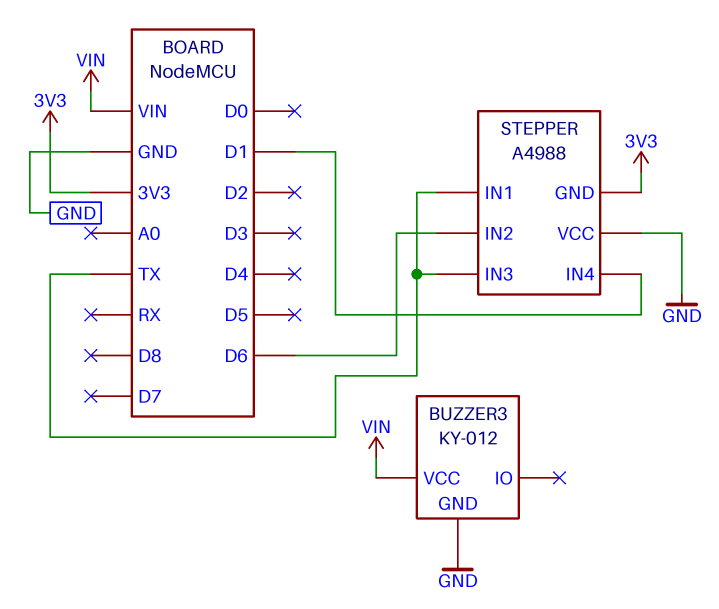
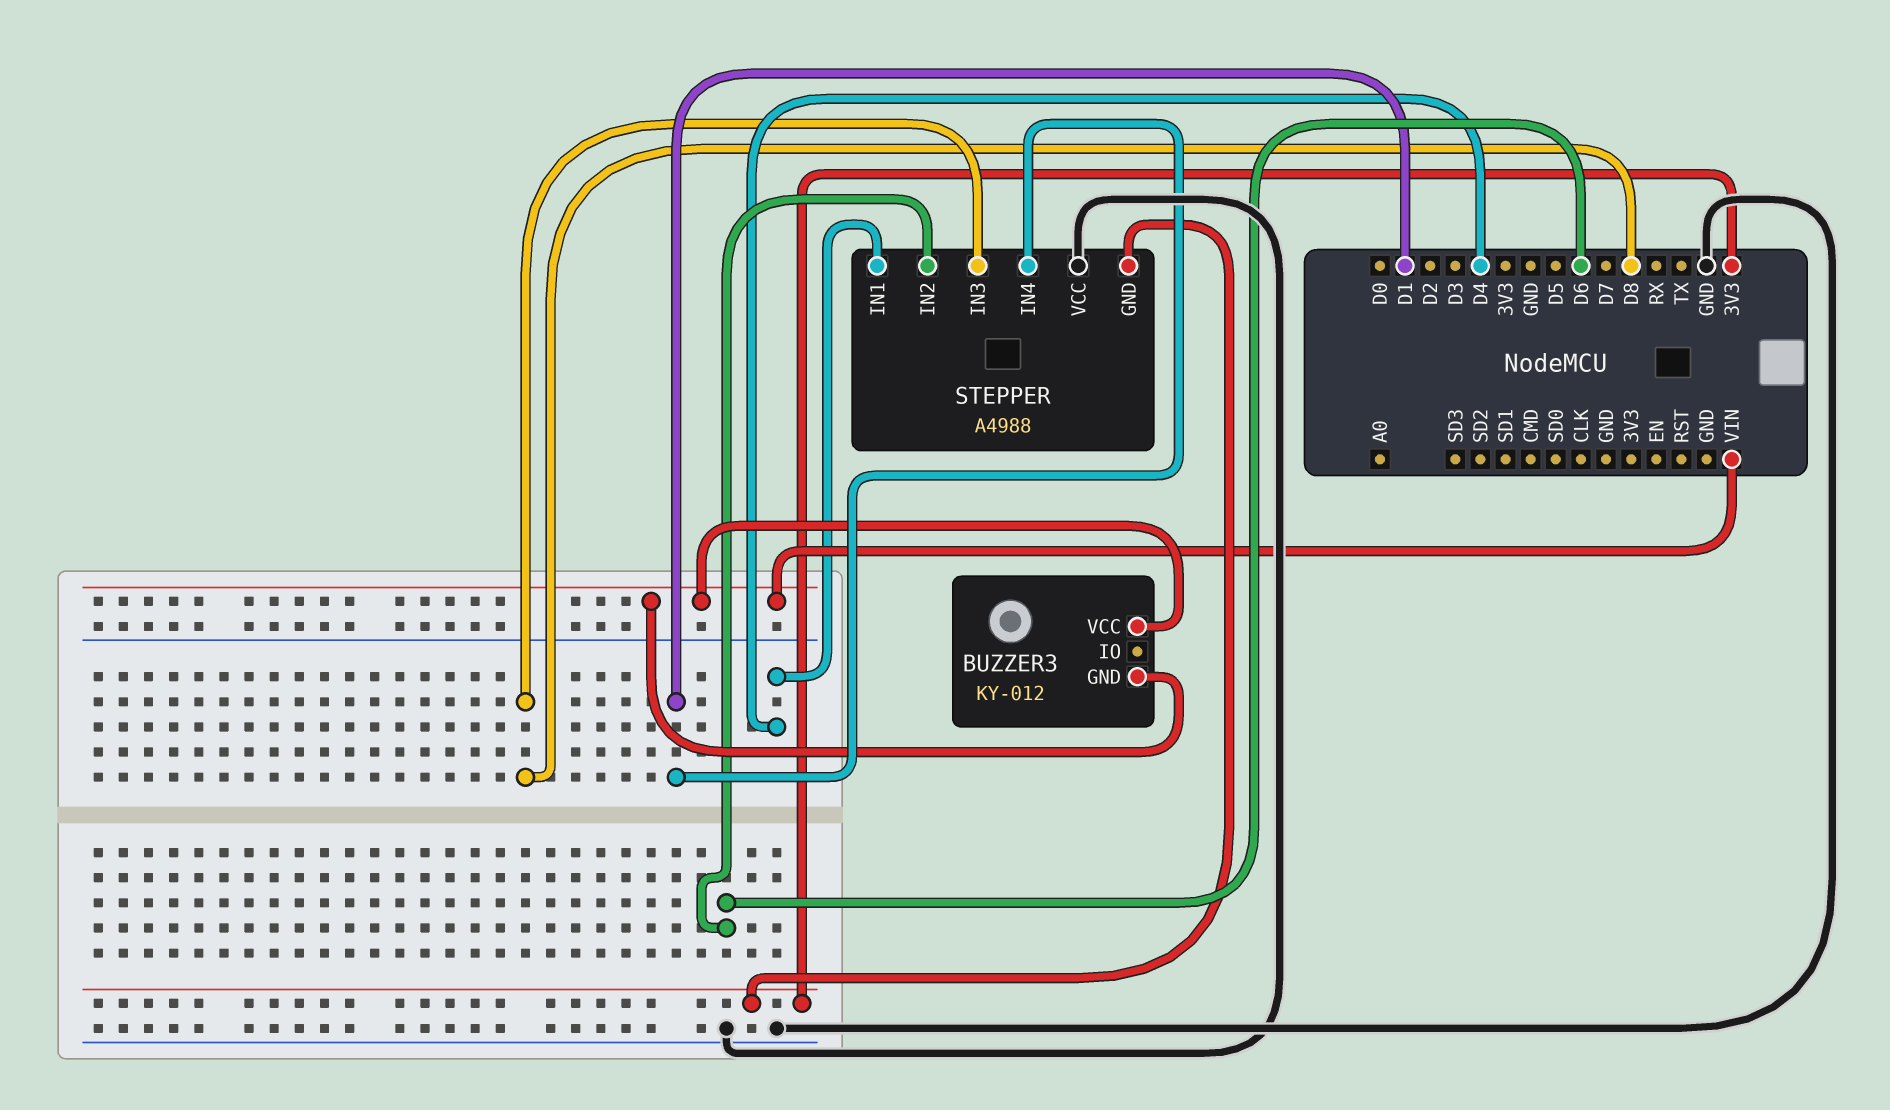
BUZZER3 pin GND: GND -> VIN
STEPPER pin IN1: TX -> D4
STEPPER pin IN3: TX -> D8

